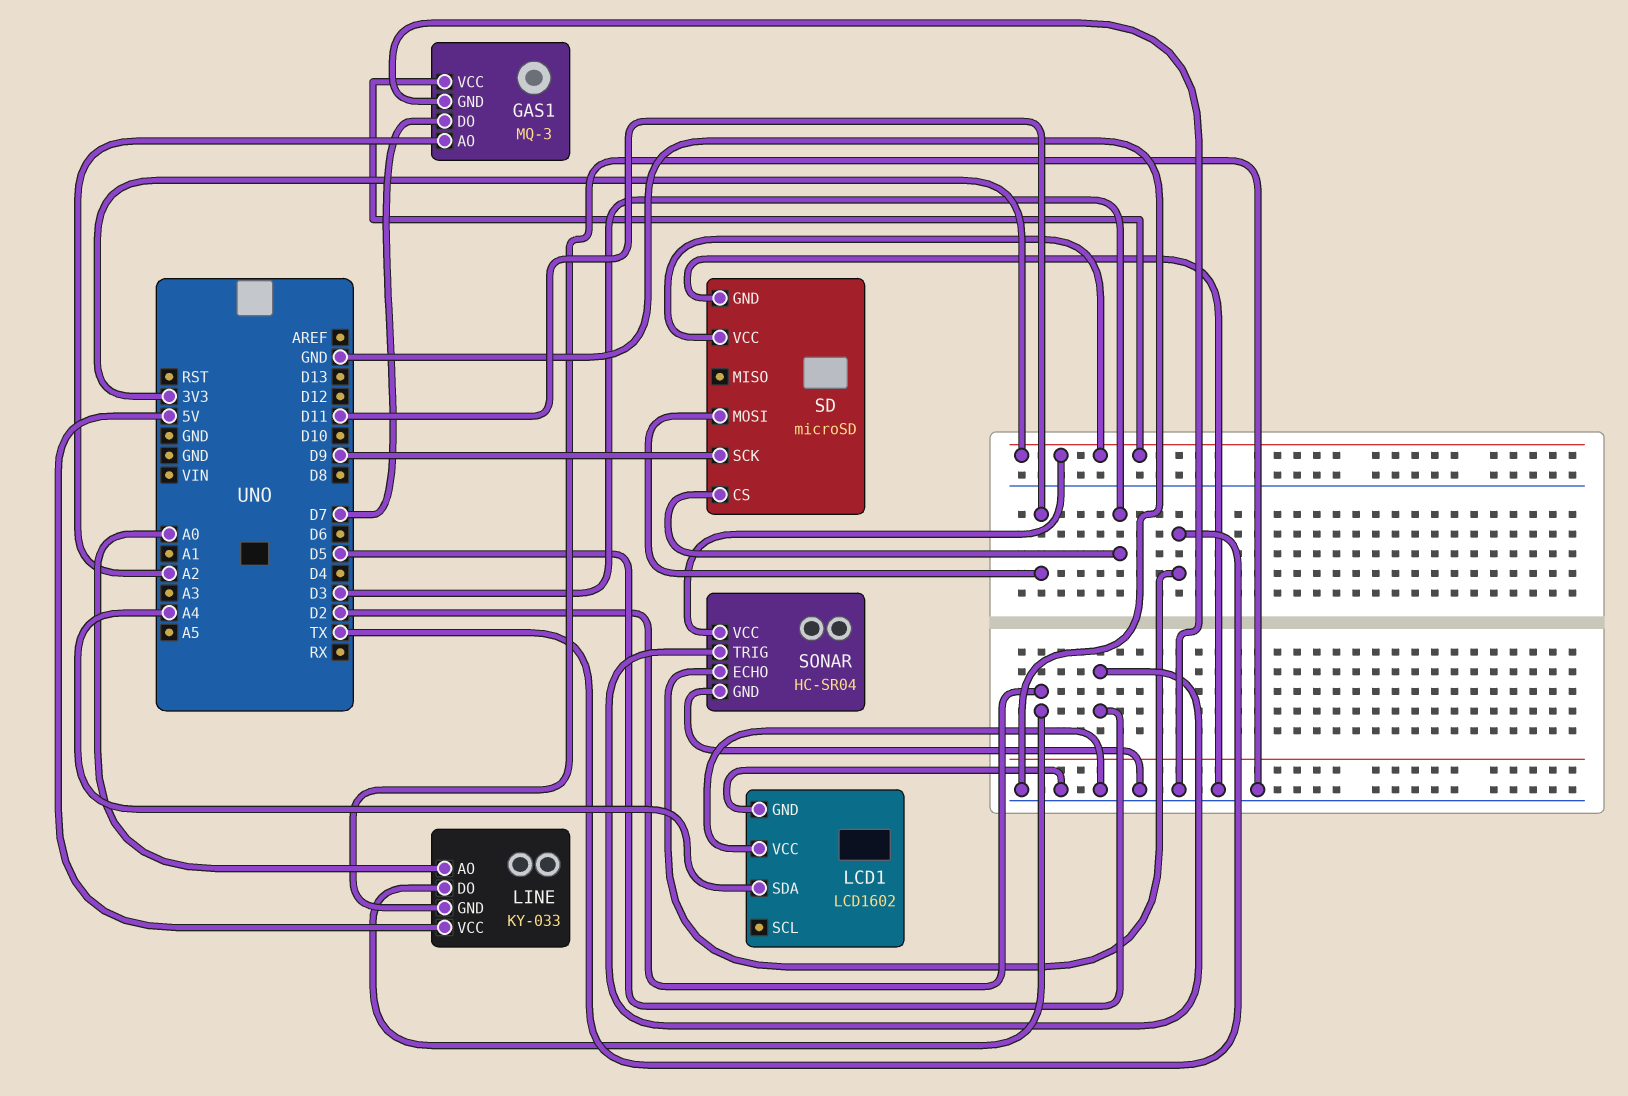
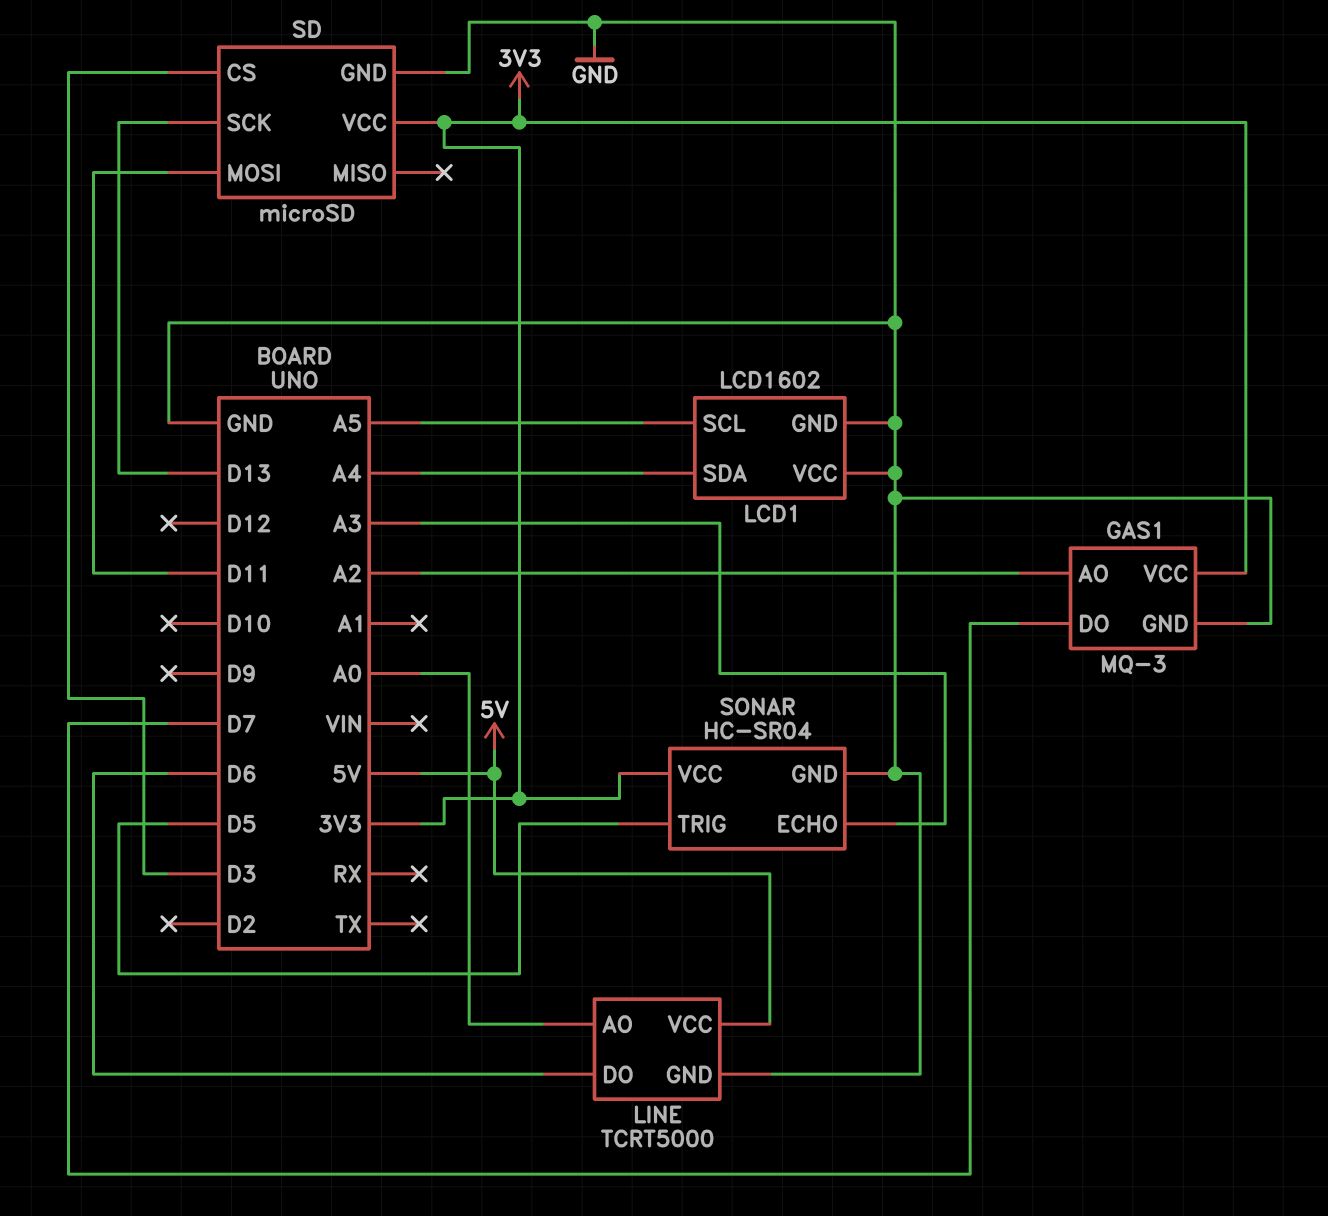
LCD1 pin SCL: none -> A5
LINE: KY-033 -> TCRT5000
LINE pin DO: D2 -> D6
SD pin SCK: D9 -> D13
SONAR pin ECHO: TX -> A3

